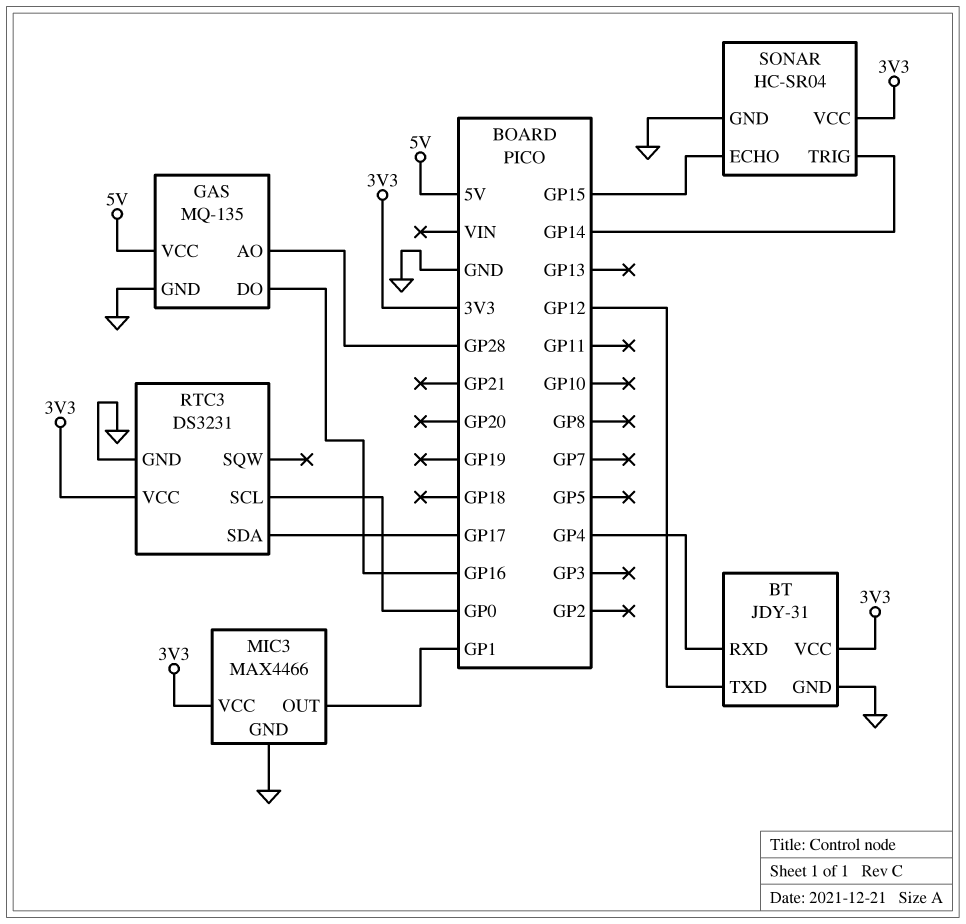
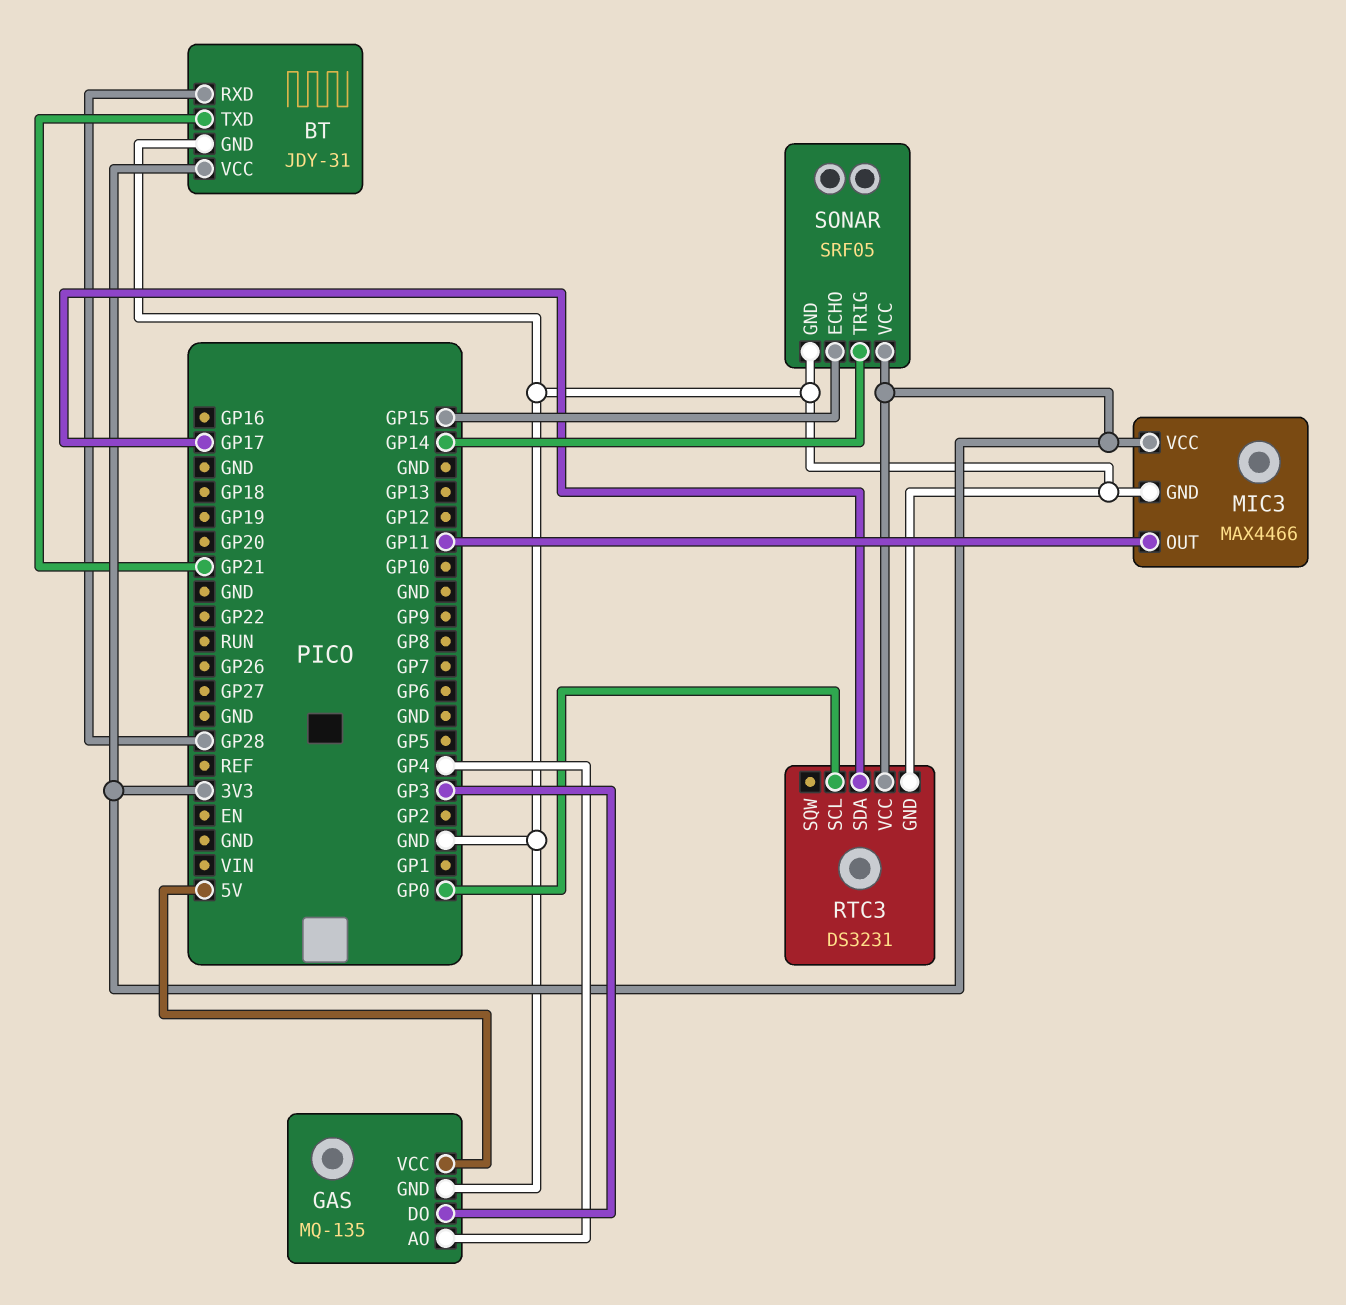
BT pin RXD: GP4 -> GP28
BT pin TXD: GP12 -> GP21
GAS pin AO: GP28 -> GP4
GAS pin DO: GP16 -> GP3
MIC3 pin OUT: GP1 -> GP11
SONAR: HC-SR04 -> SRF05

